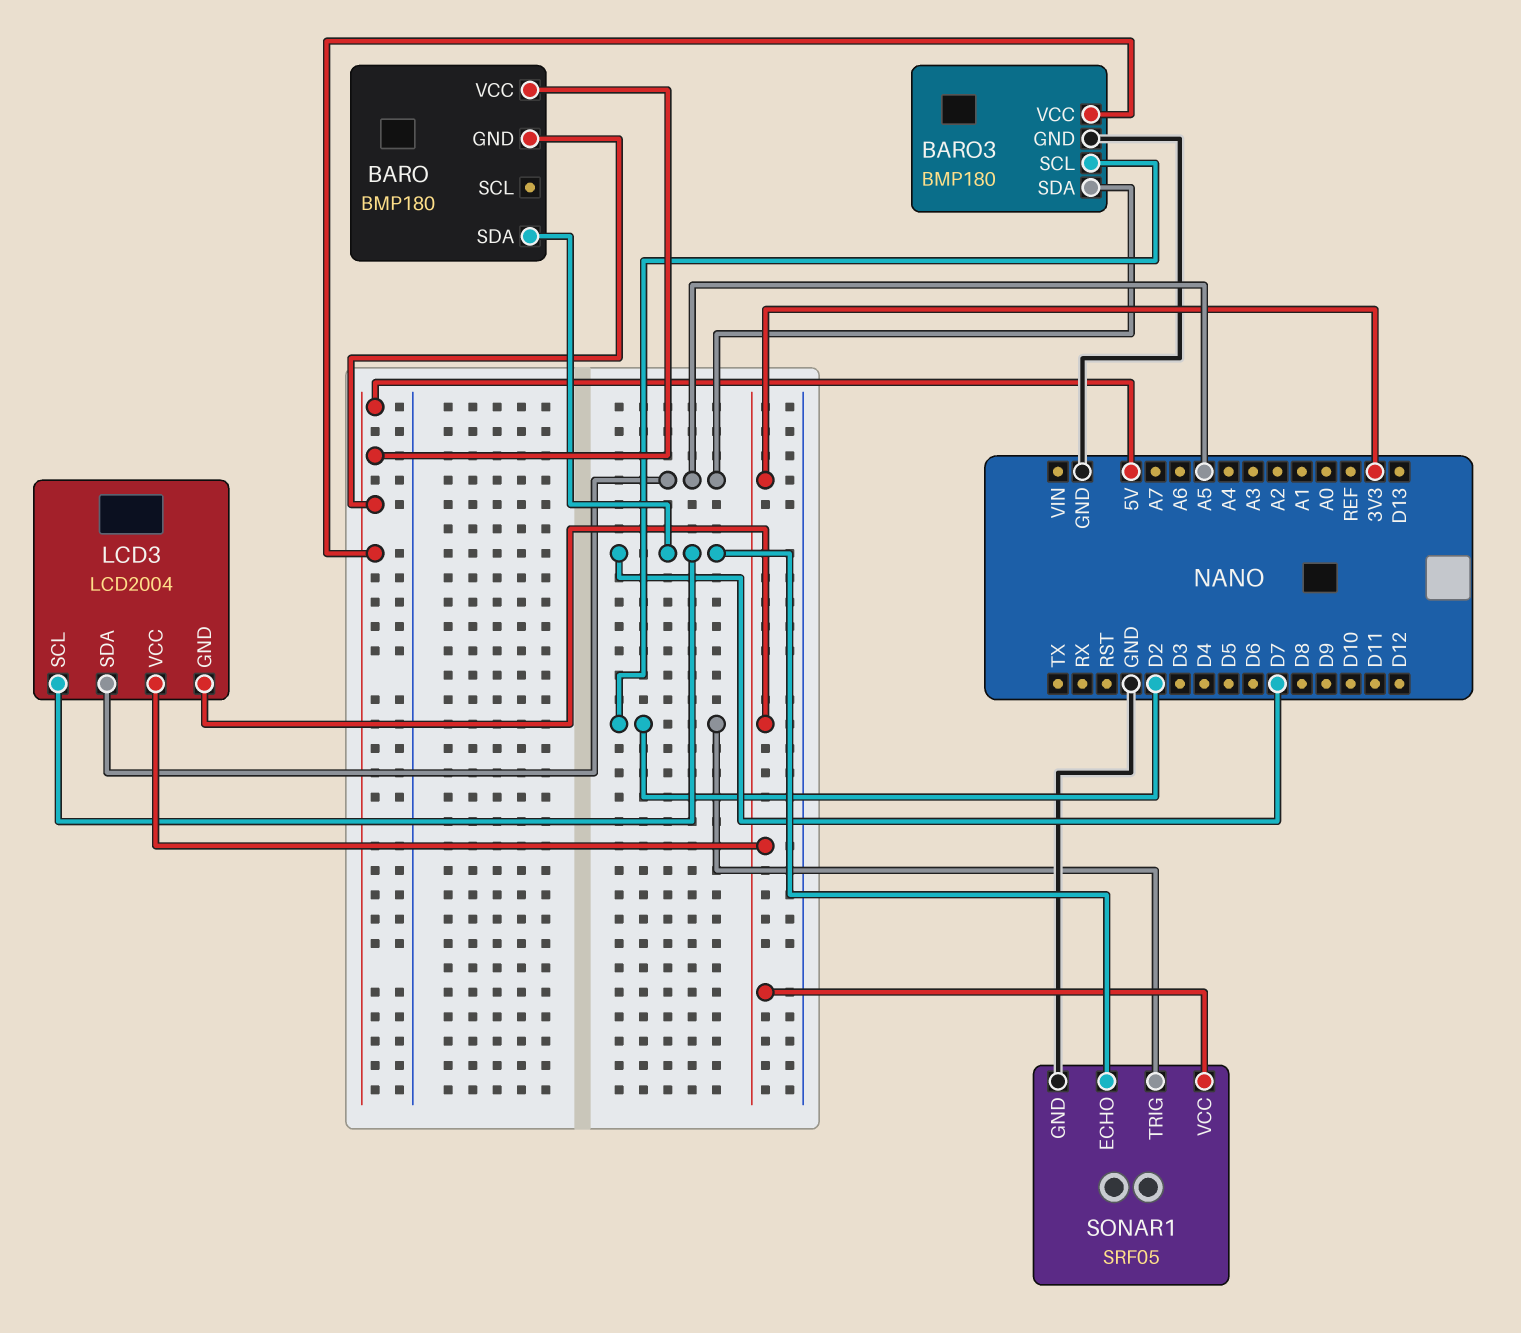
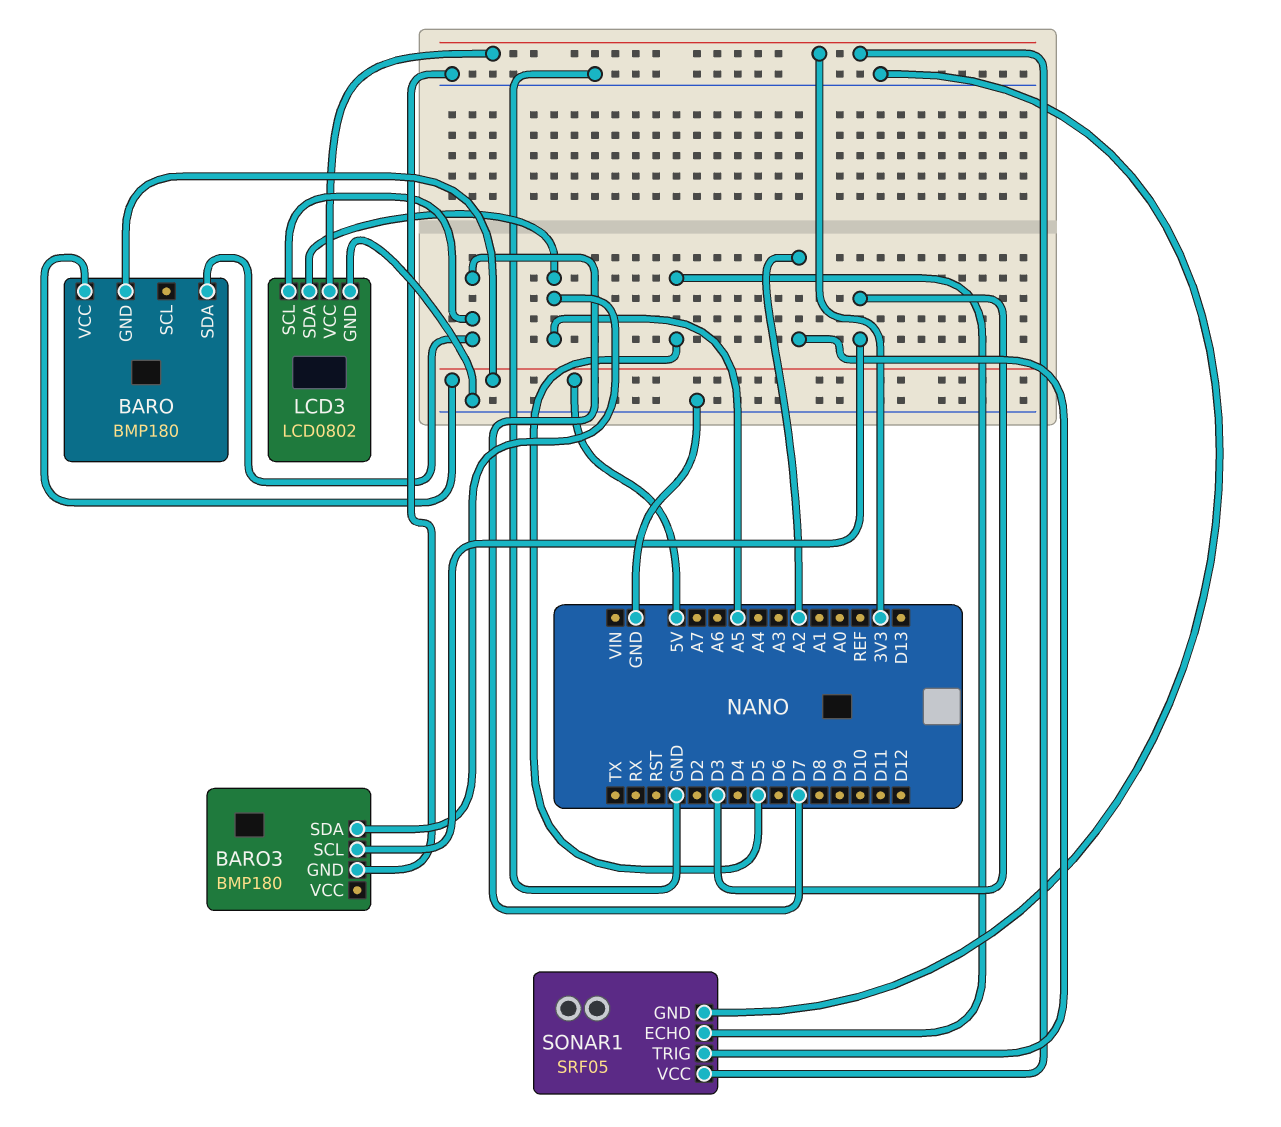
BARO3 pin SCL: D2 -> D3
BARO3 pin VCC: 5V -> none
LCD3: LCD2004 -> LCD0802
LCD3 pin GND: 3V3 -> GND
SONAR1 pin ECHO: D7 -> D5
SONAR1 pin TRIG: D2 -> A2

